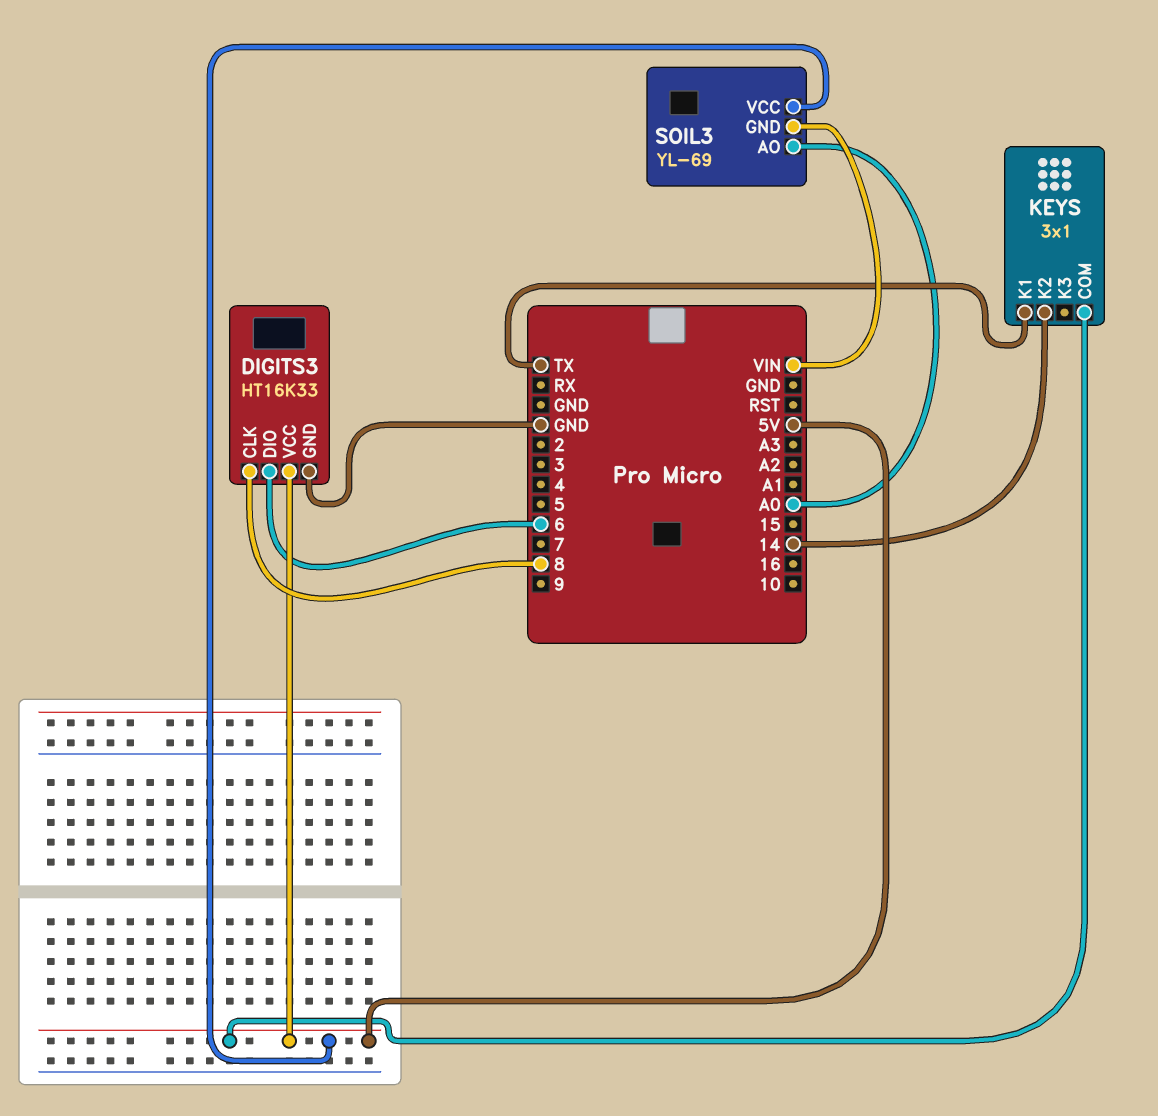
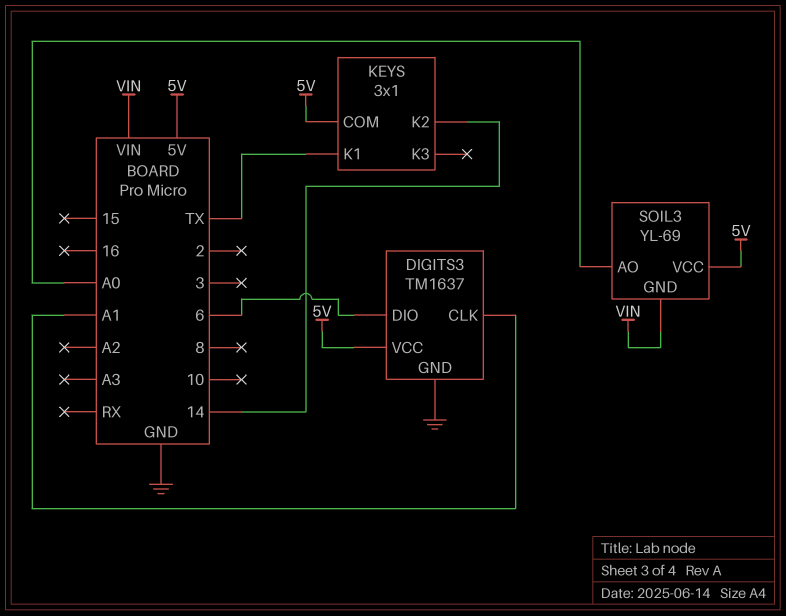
DIGITS3: HT16K33 -> TM1637
DIGITS3 pin CLK: 8 -> A1

